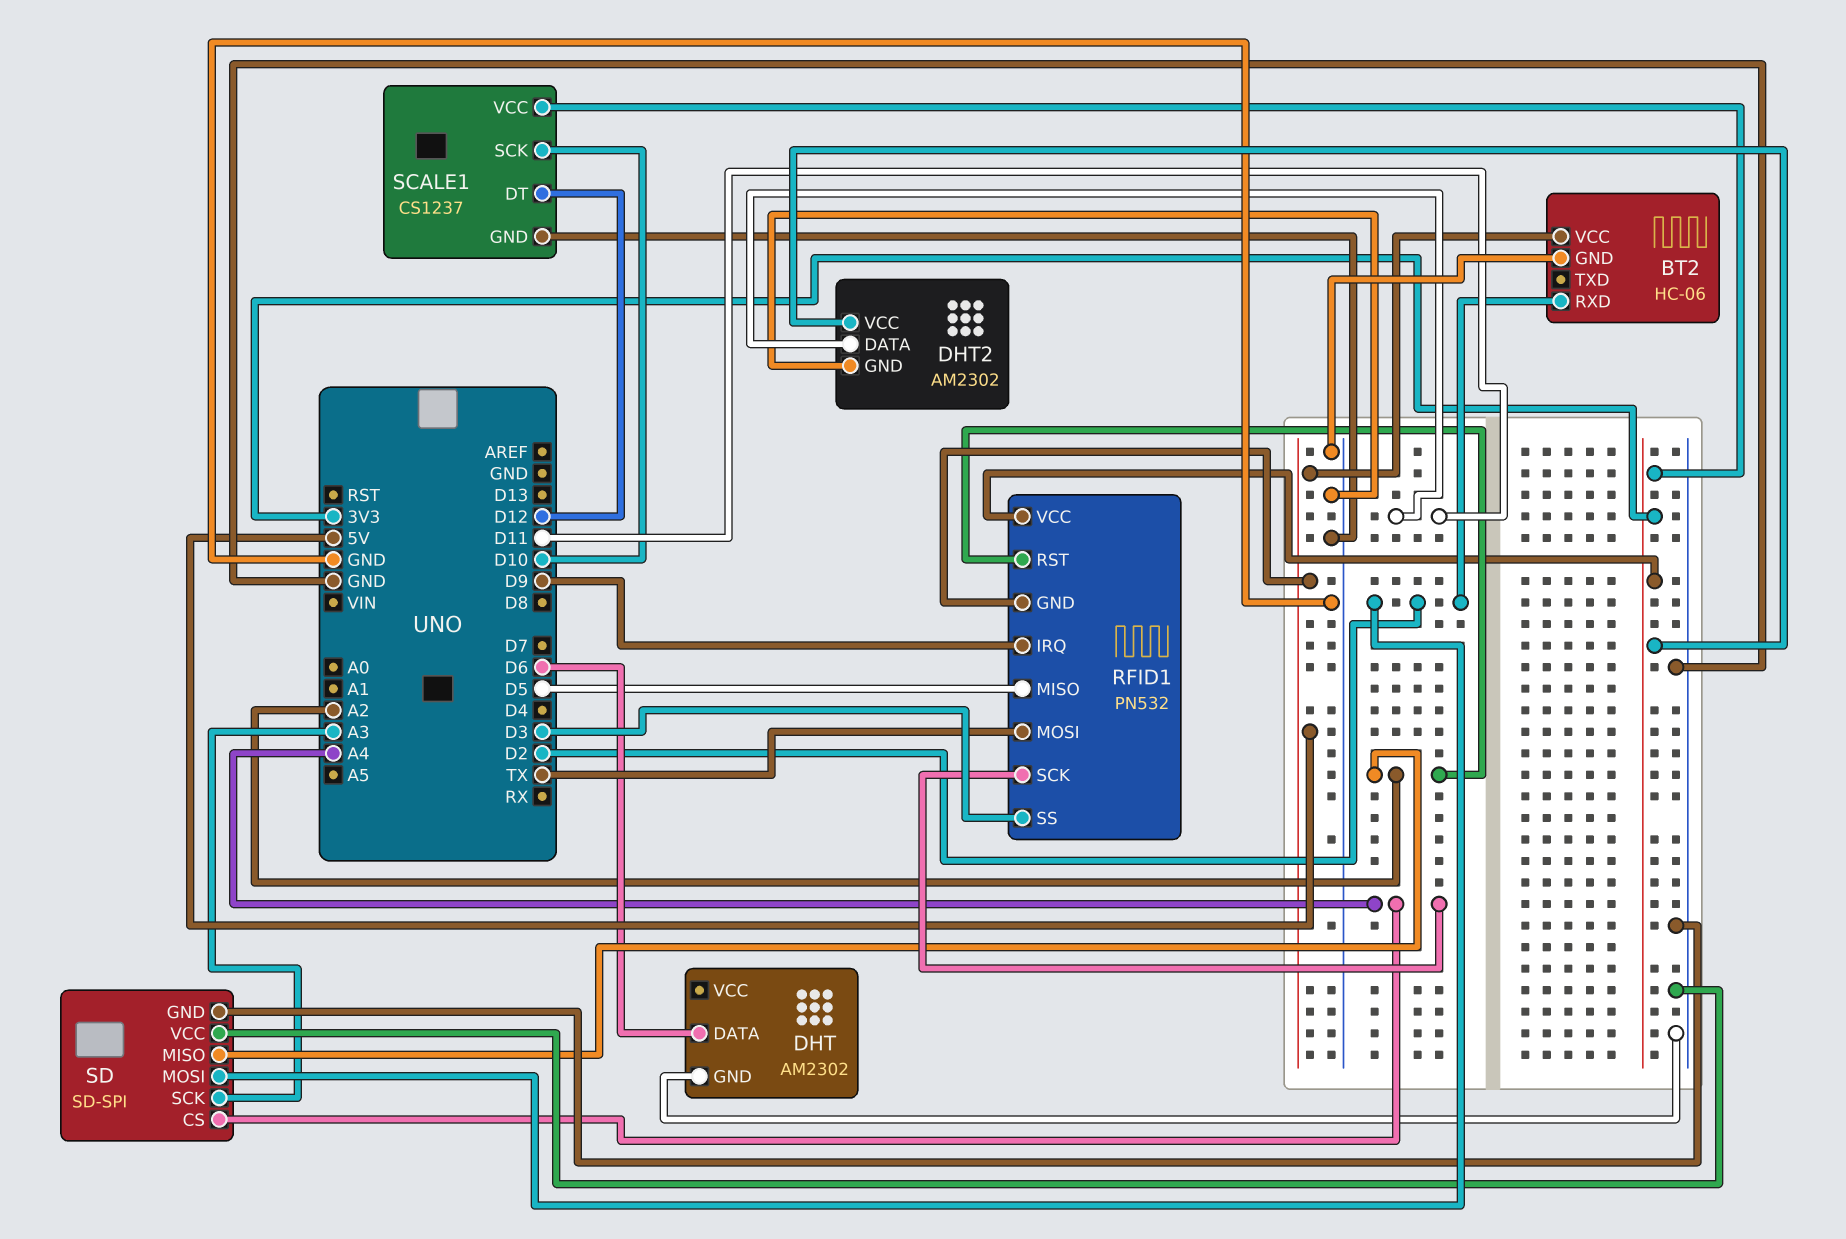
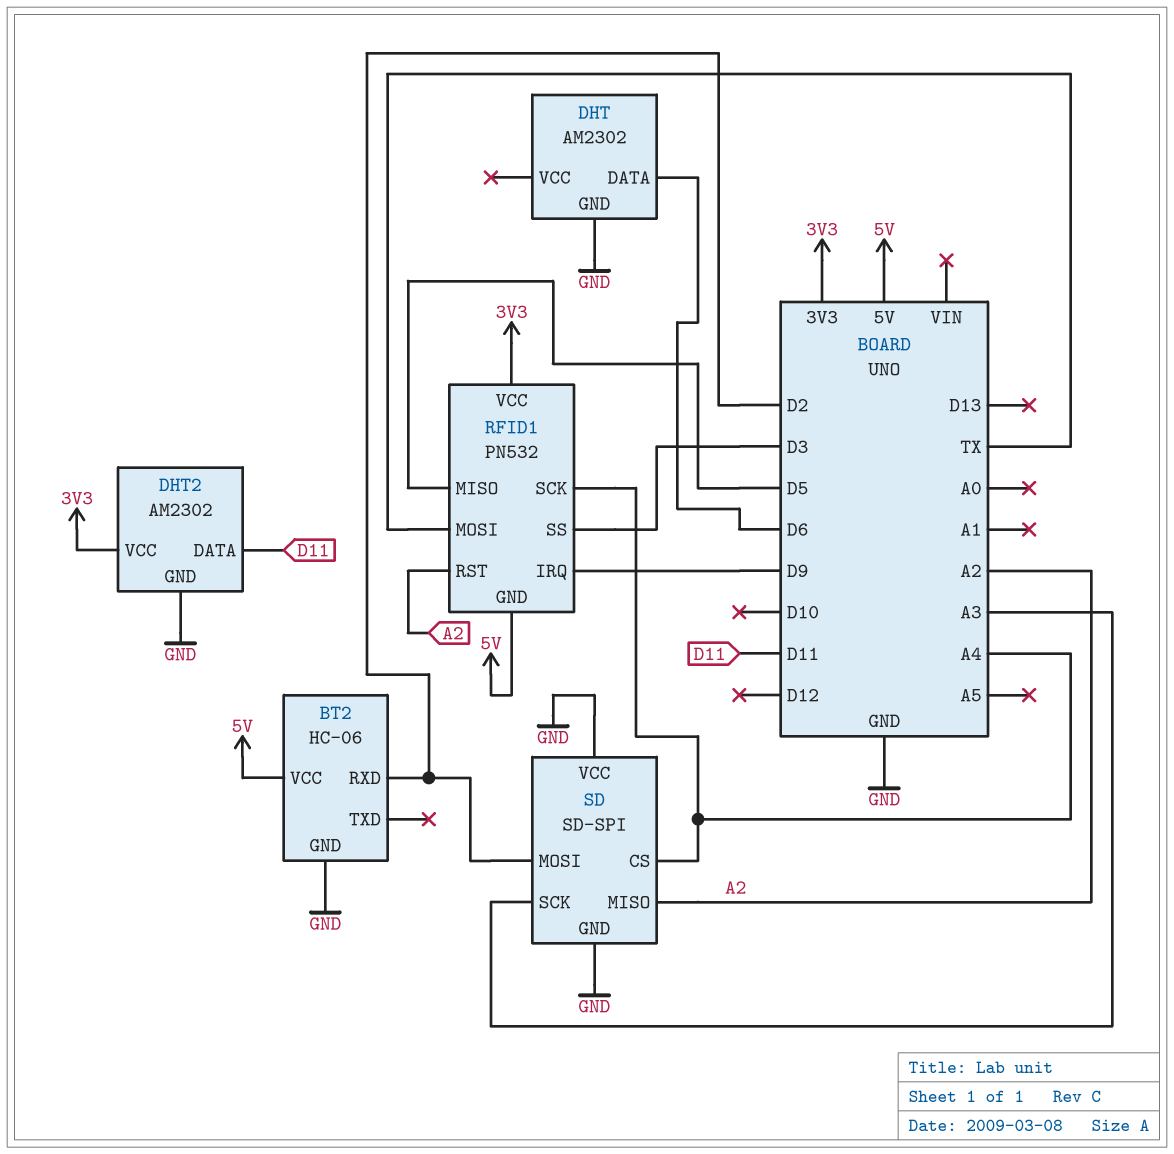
SCALE1: CS1237 -> none
SCALE1 pin DT: D12 -> none
SCALE1 pin GND: GND -> none
SCALE1 pin SCK: D10 -> none
SCALE1 pin VCC: 3V3 -> none

